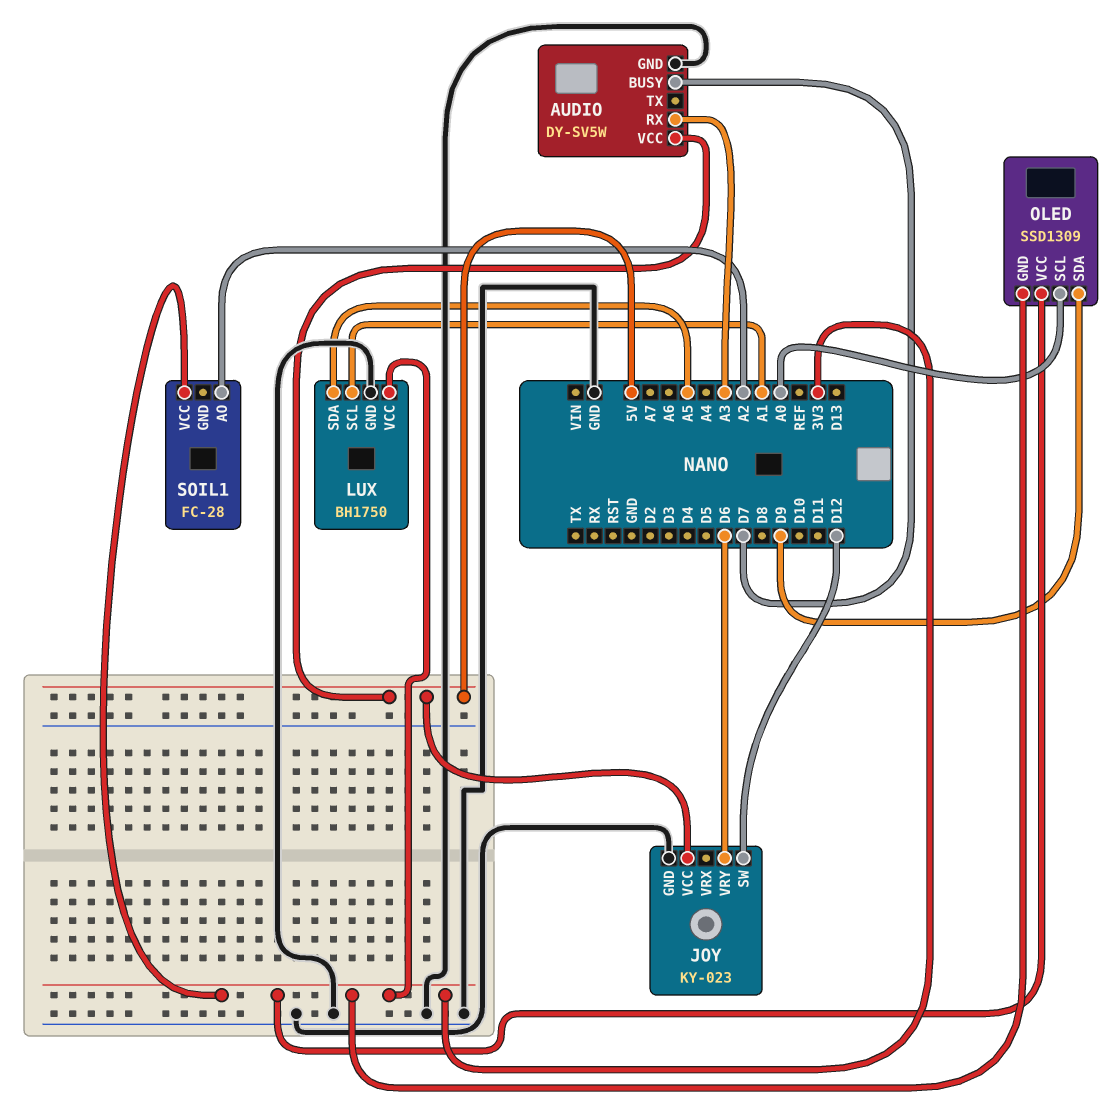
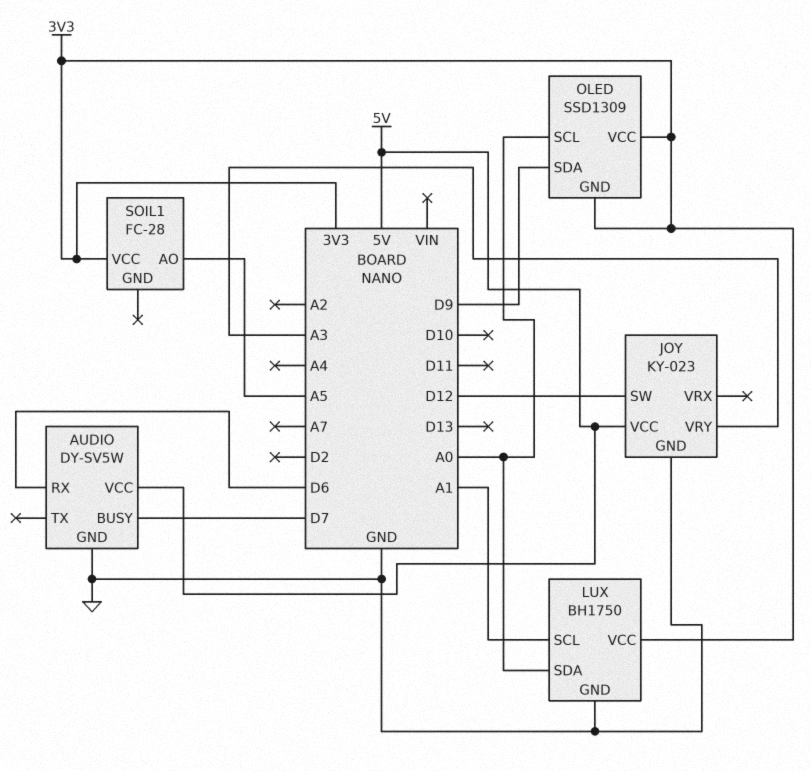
AUDIO pin RX: A3 -> D6
JOY pin VRY: D6 -> A3
LUX pin SDA: A5 -> A0
SOIL1 pin AO: A2 -> A5

